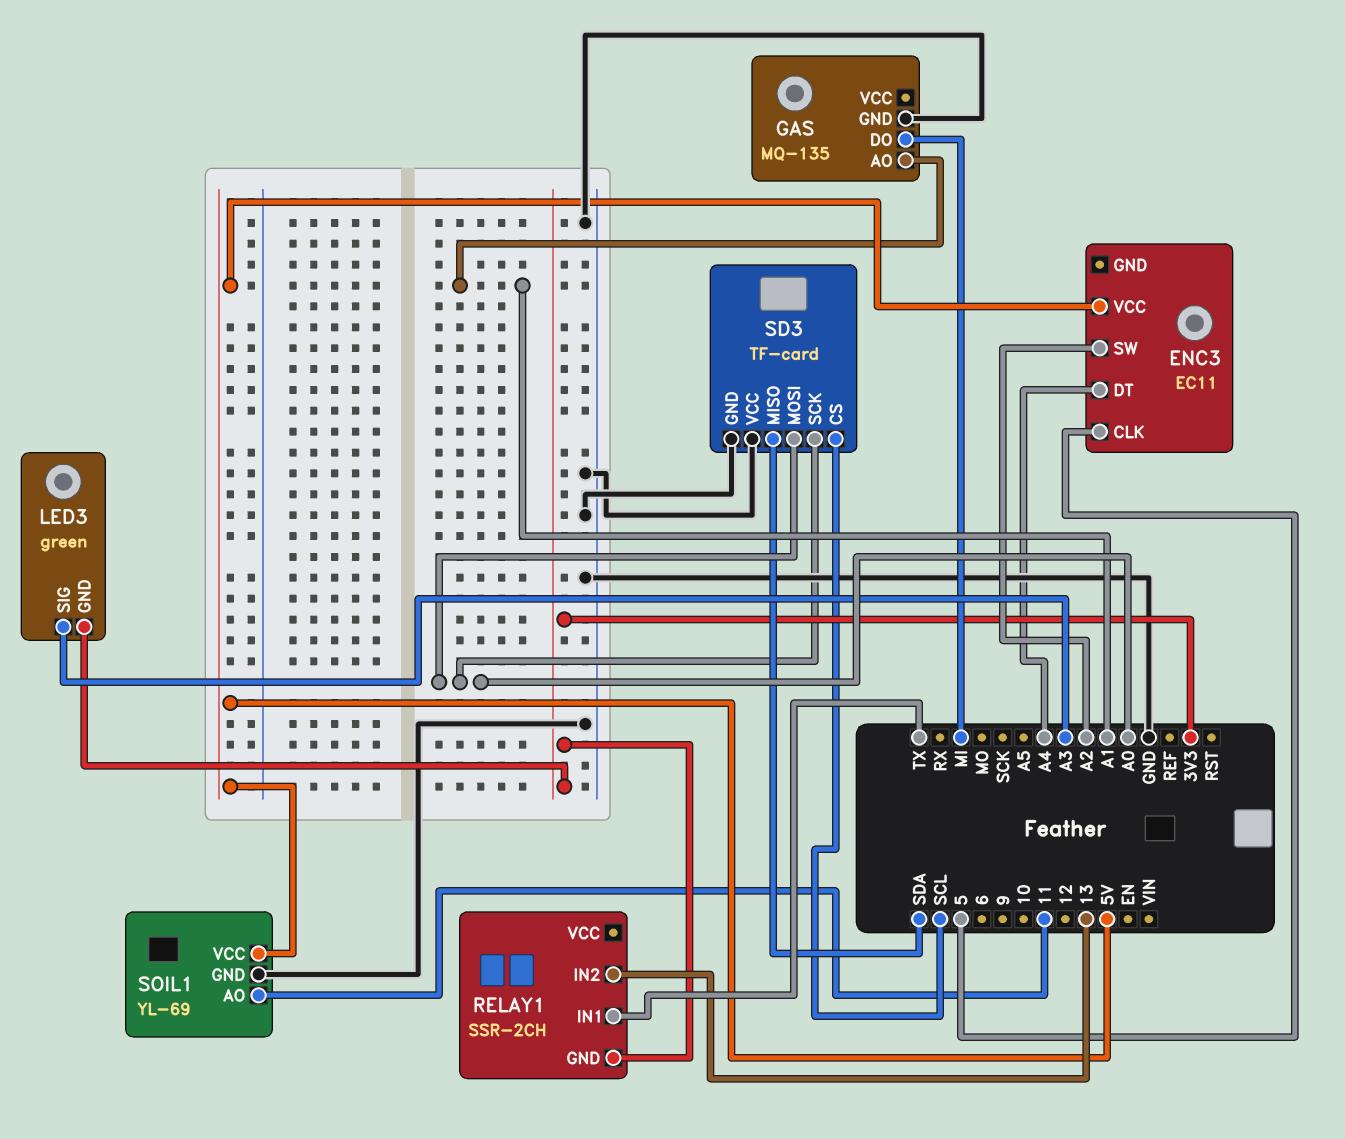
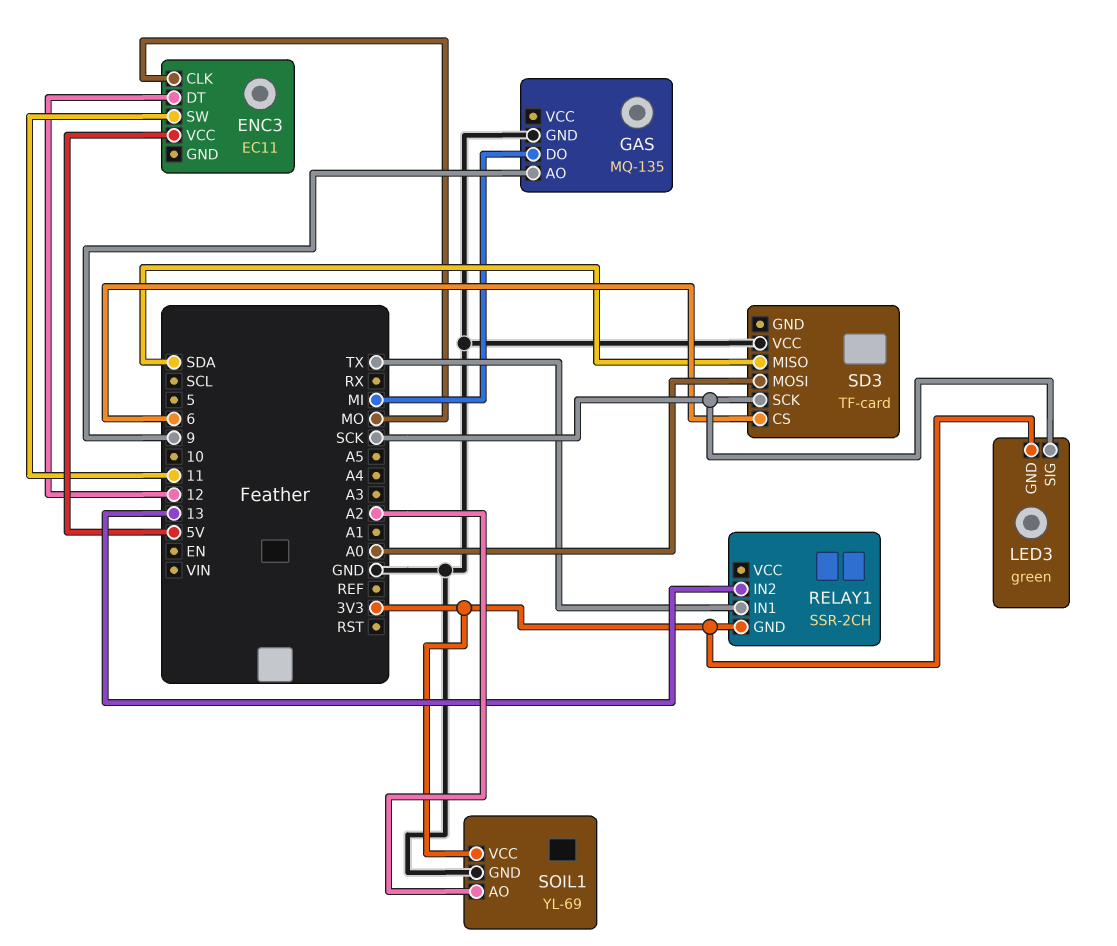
ENC3 pin CLK: 5 -> MO
ENC3 pin DT: A4 -> 12
ENC3 pin SW: A2 -> 11
GAS pin AO: A1 -> 9
LED3 pin SIG: A3 -> SCK
SD3 pin CS: SCL -> 6
SD3 pin GND: GND -> none
SD3 pin SCK: A0 -> SCK
SOIL1 pin AO: 11 -> A2
SOIL1 pin VCC: 5V -> 3V3

